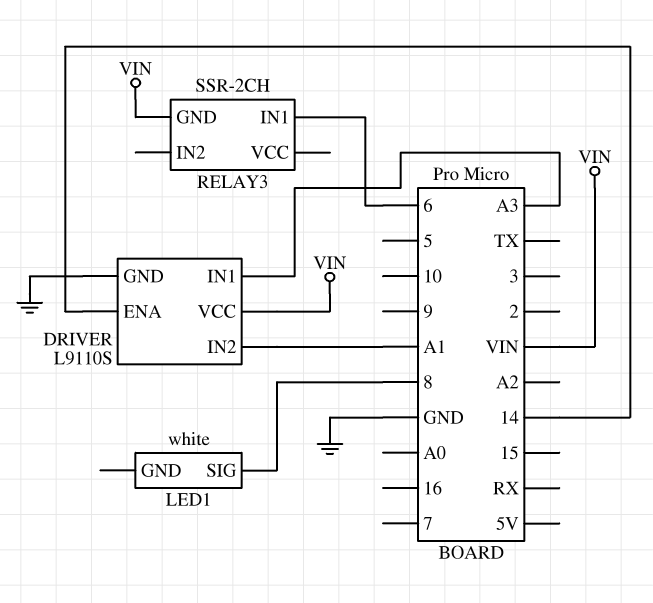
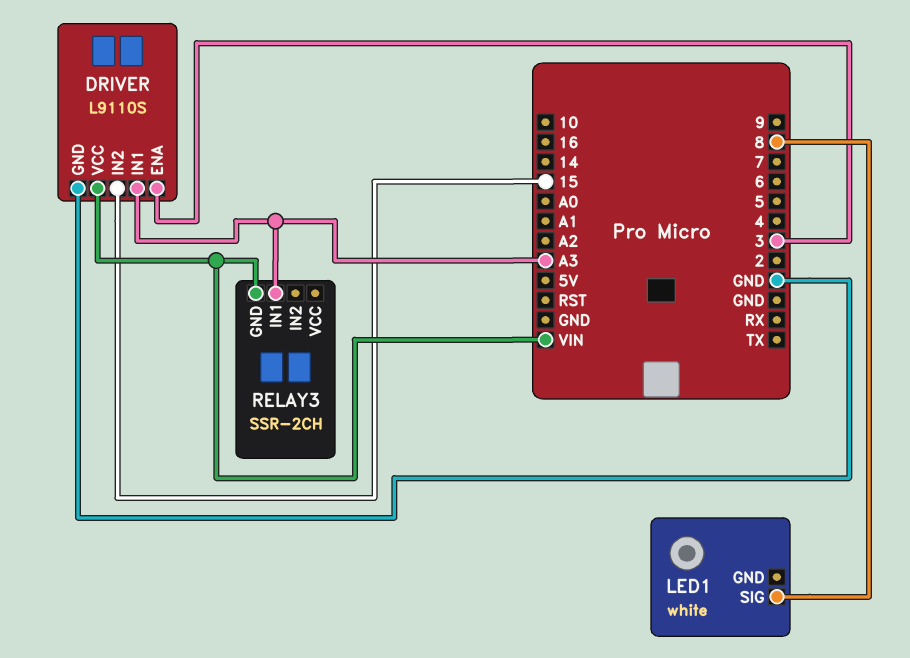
DRIVER pin ENA: 14 -> 3
DRIVER pin IN2: A1 -> 15
RELAY3 pin IN1: 6 -> A3

